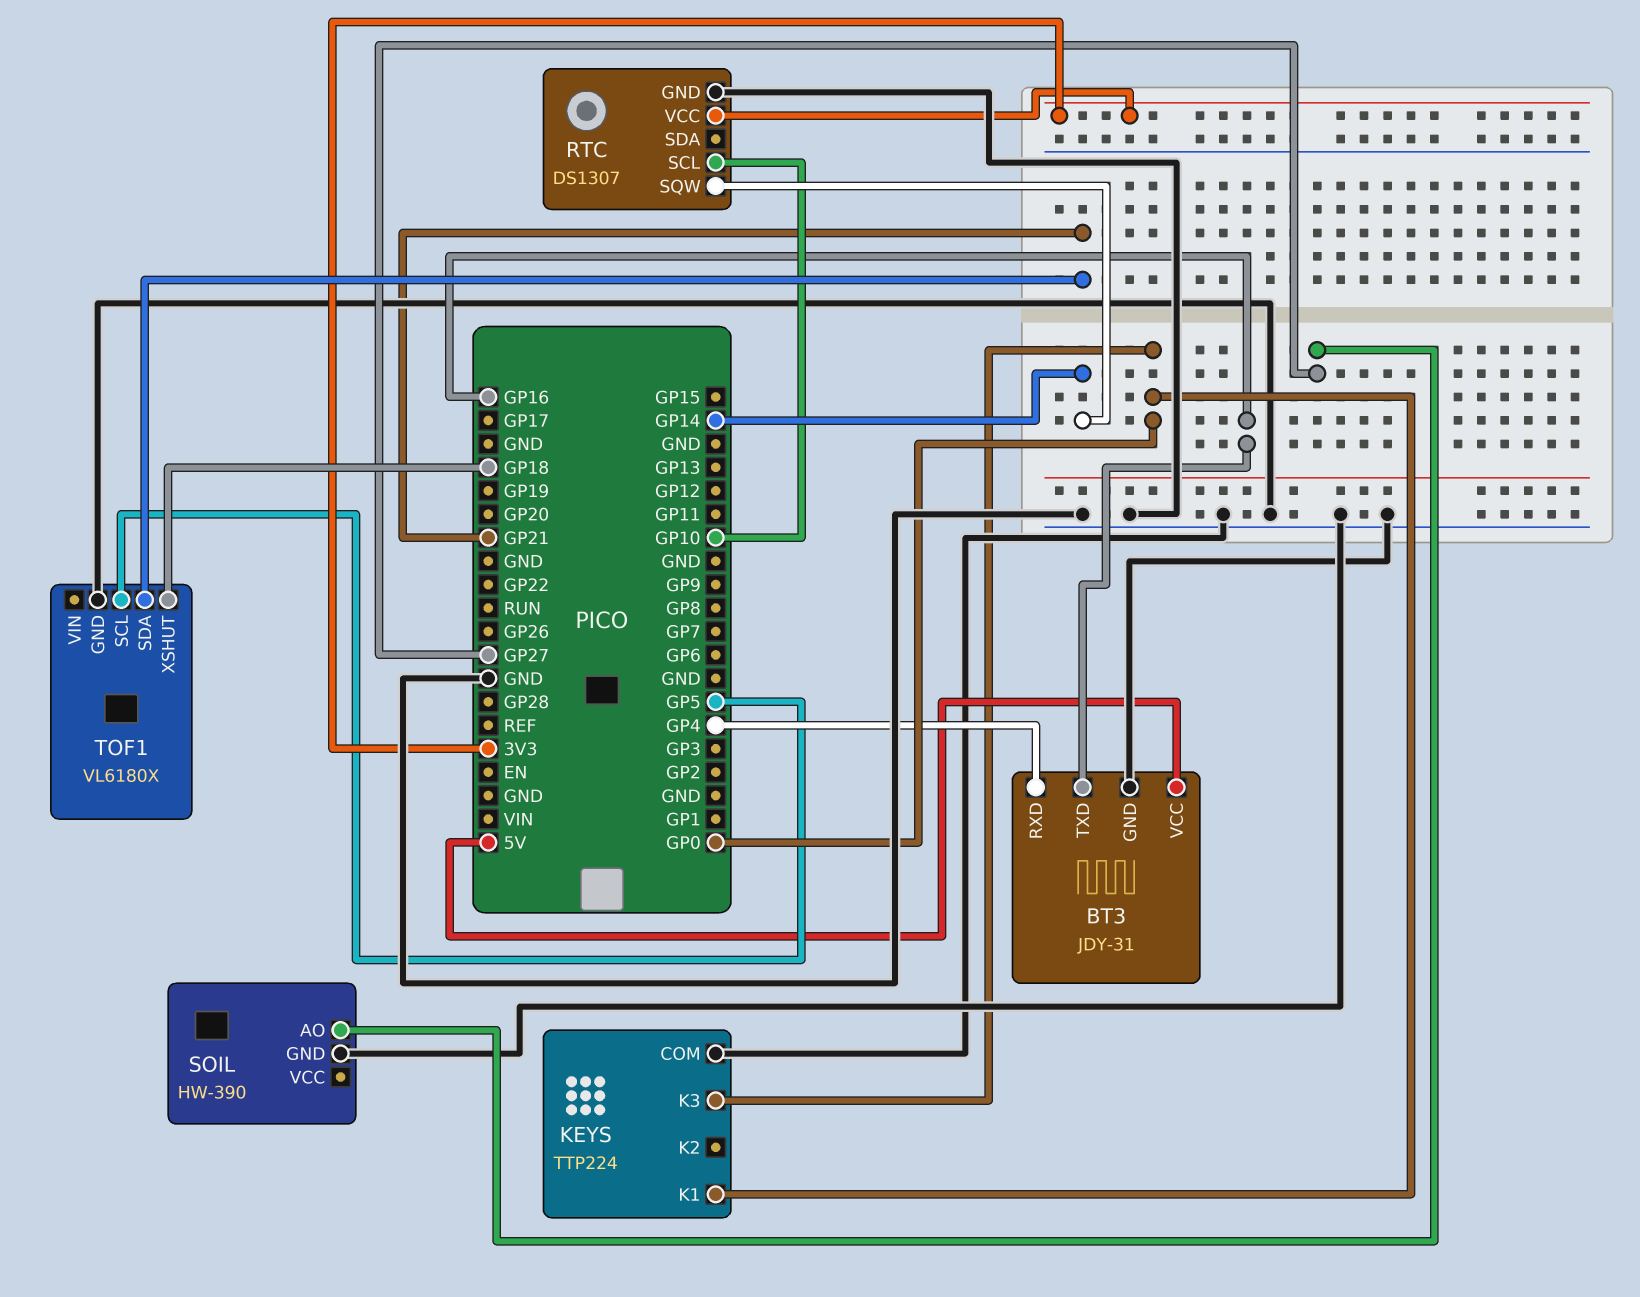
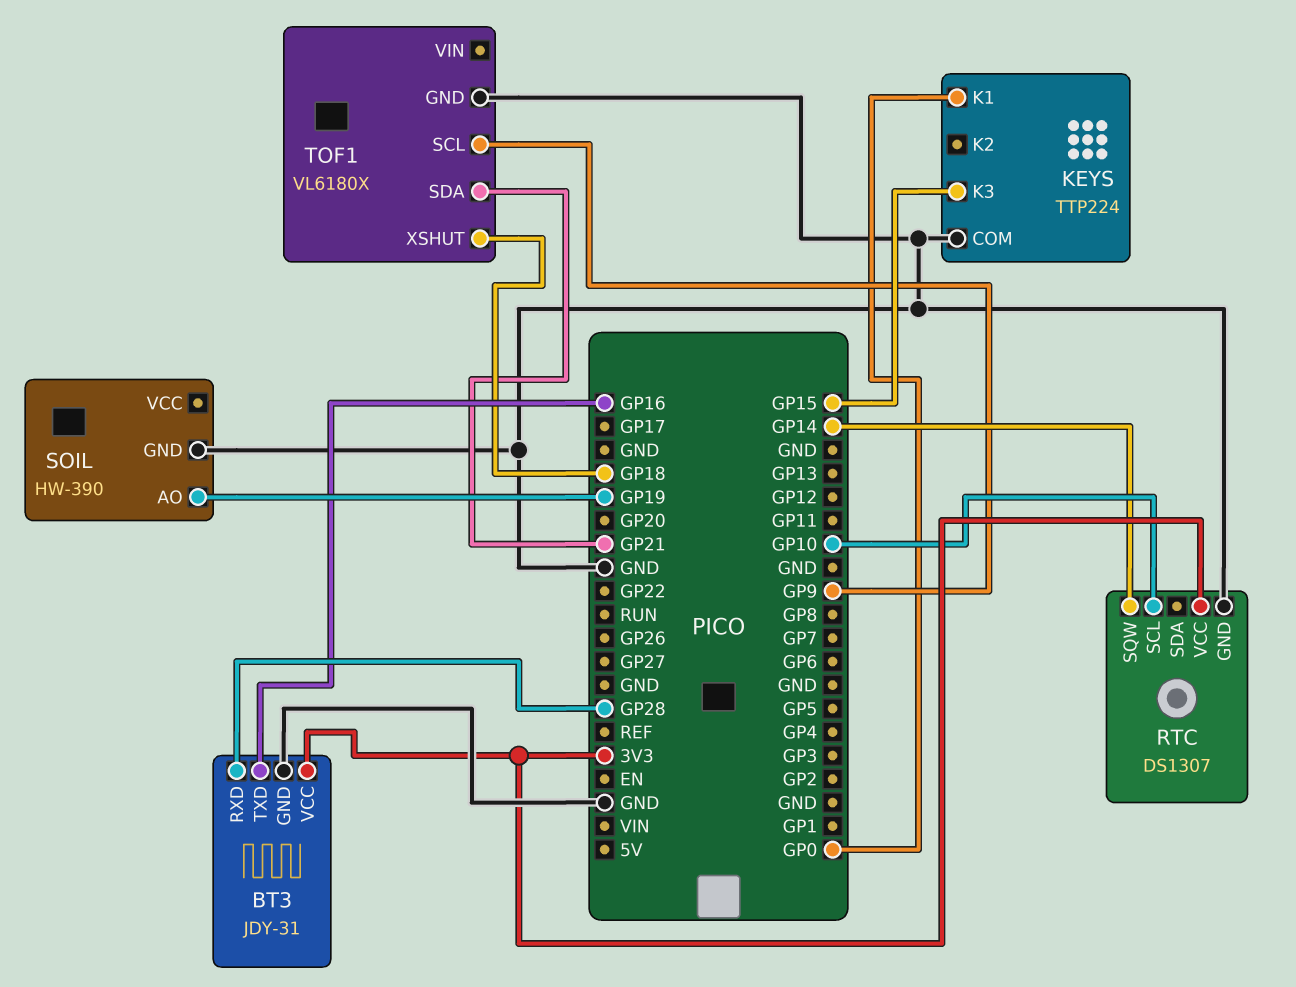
BT3 pin RXD: GP4 -> GP28
BT3 pin VCC: 5V -> 3V3
KEYS pin K3: GP0 -> GP15
SOIL pin AO: GP27 -> GP19
TOF1 pin SCL: GP5 -> GP9

